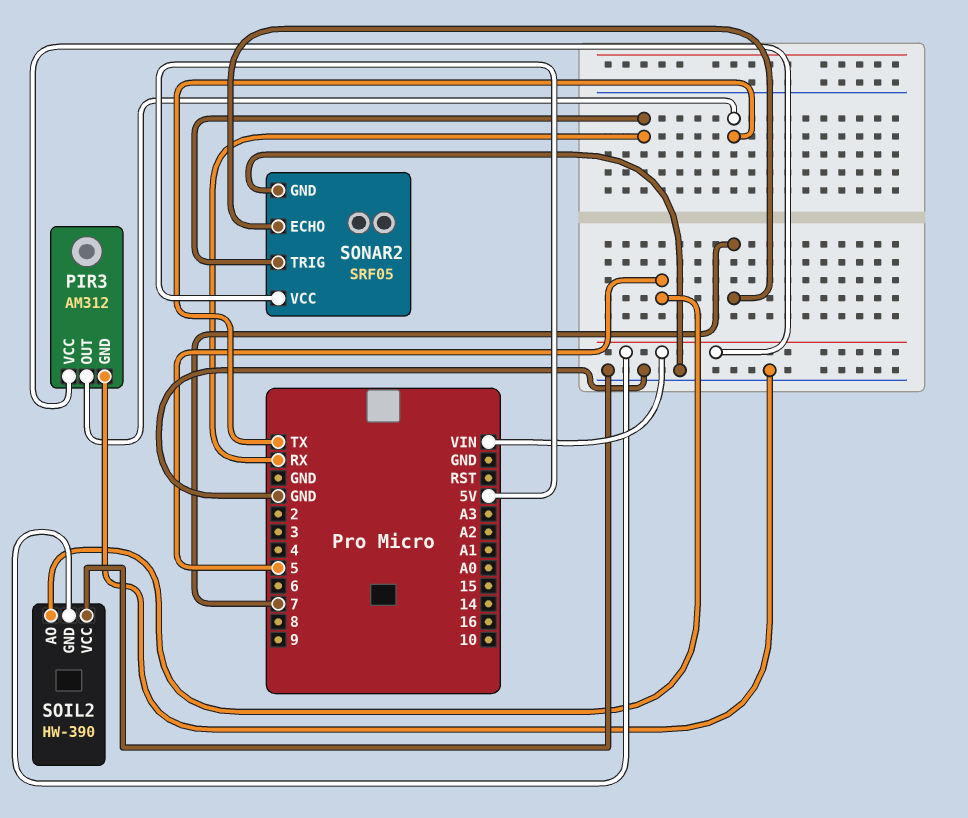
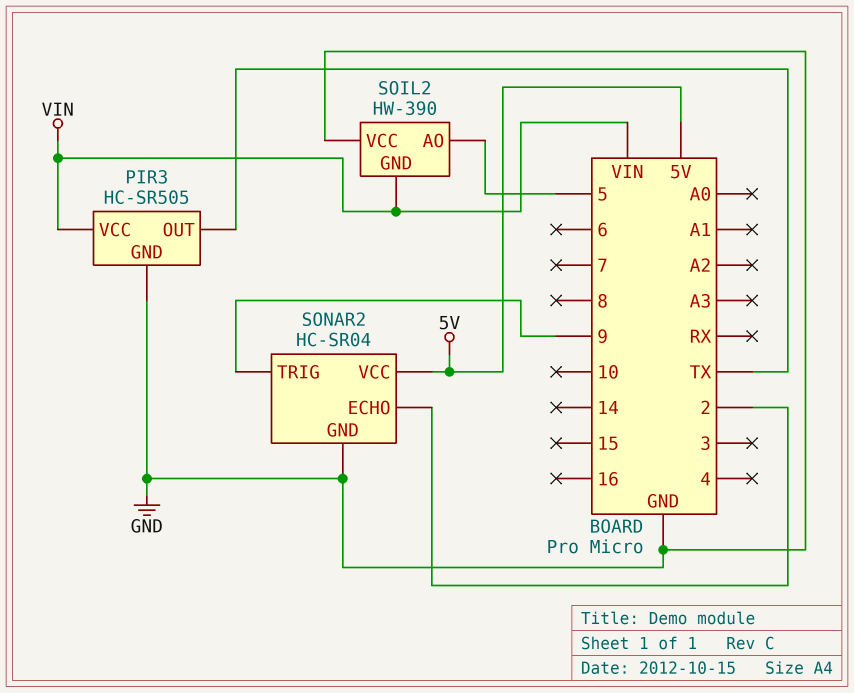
PIR3: AM312 -> HC-SR505
SONAR2: SRF05 -> HC-SR04
SONAR2 pin ECHO: 7 -> 2
SONAR2 pin TRIG: RX -> 9

